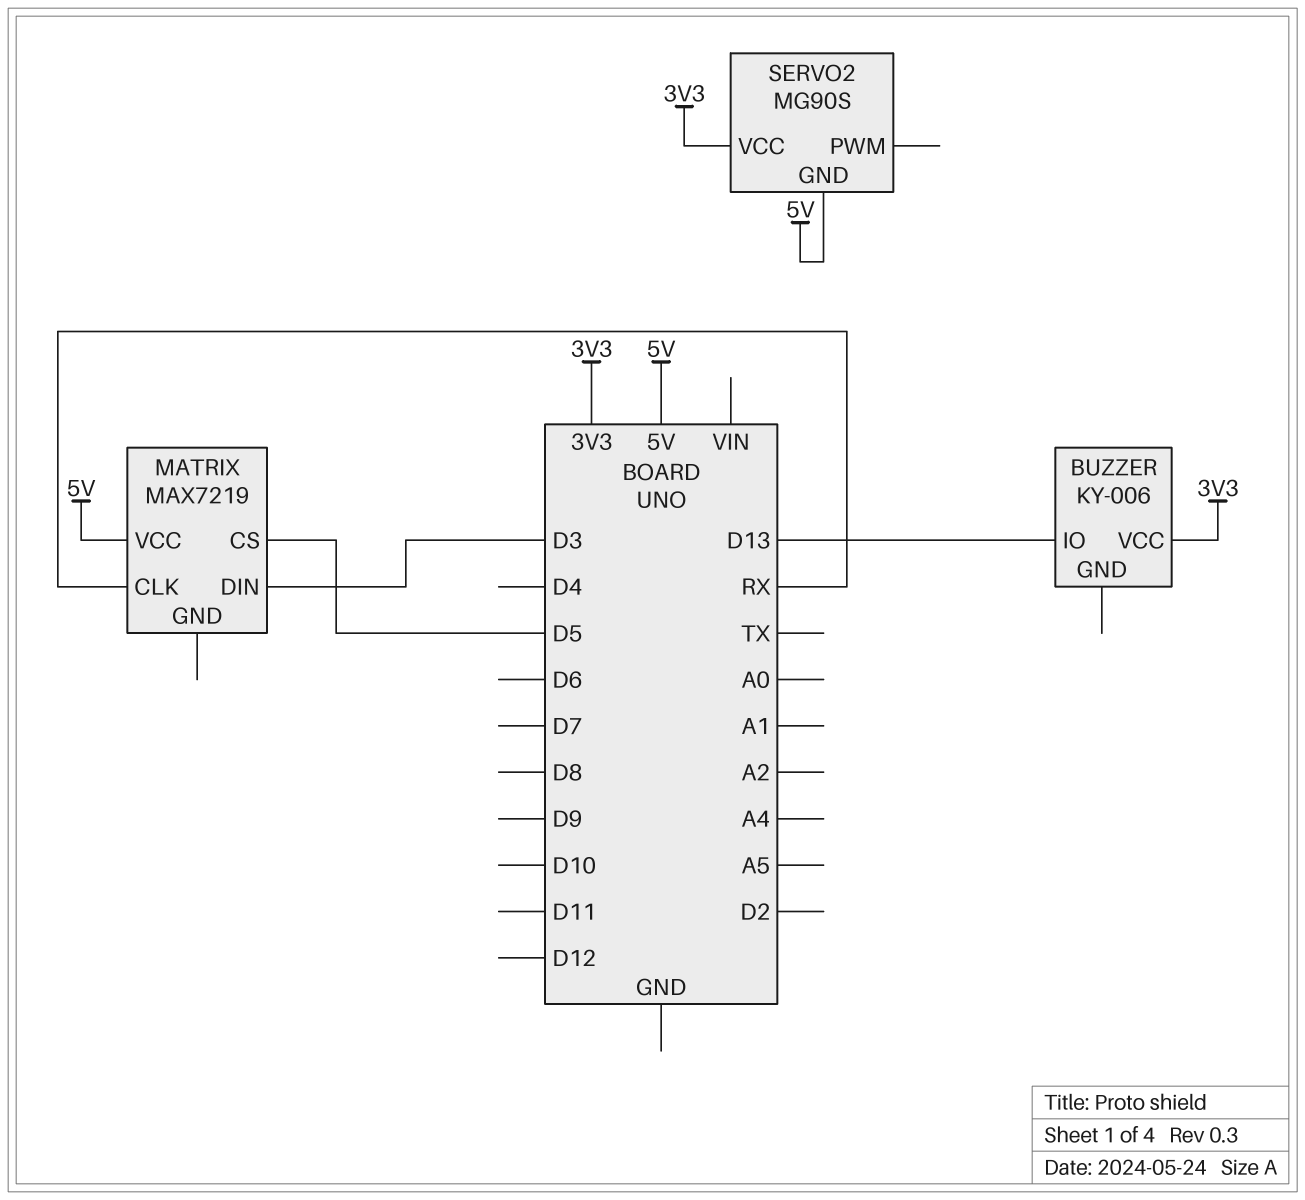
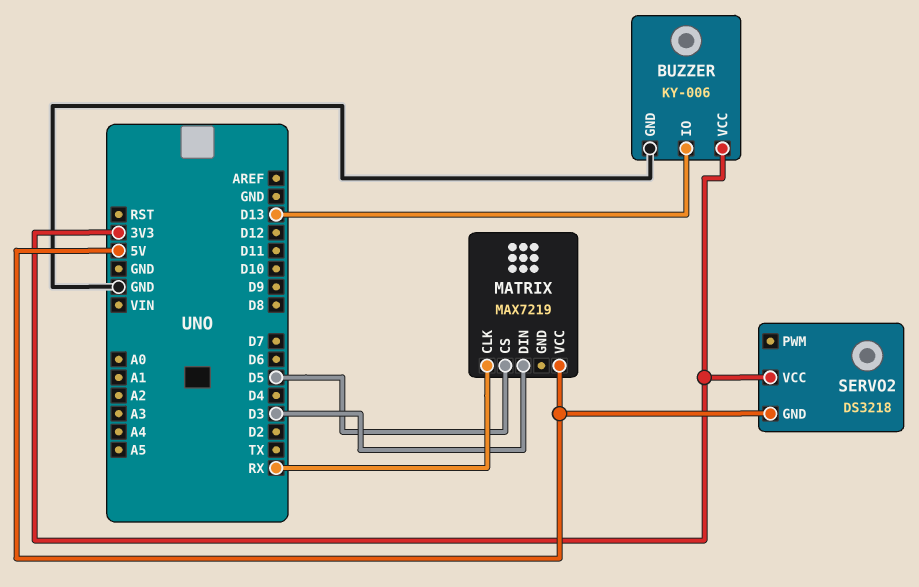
BUZZER pin GND: none -> GND
SERVO2: MG90S -> DS3218

